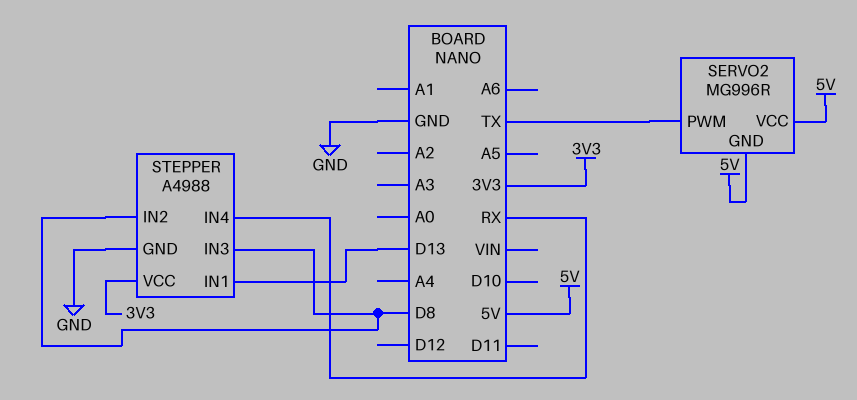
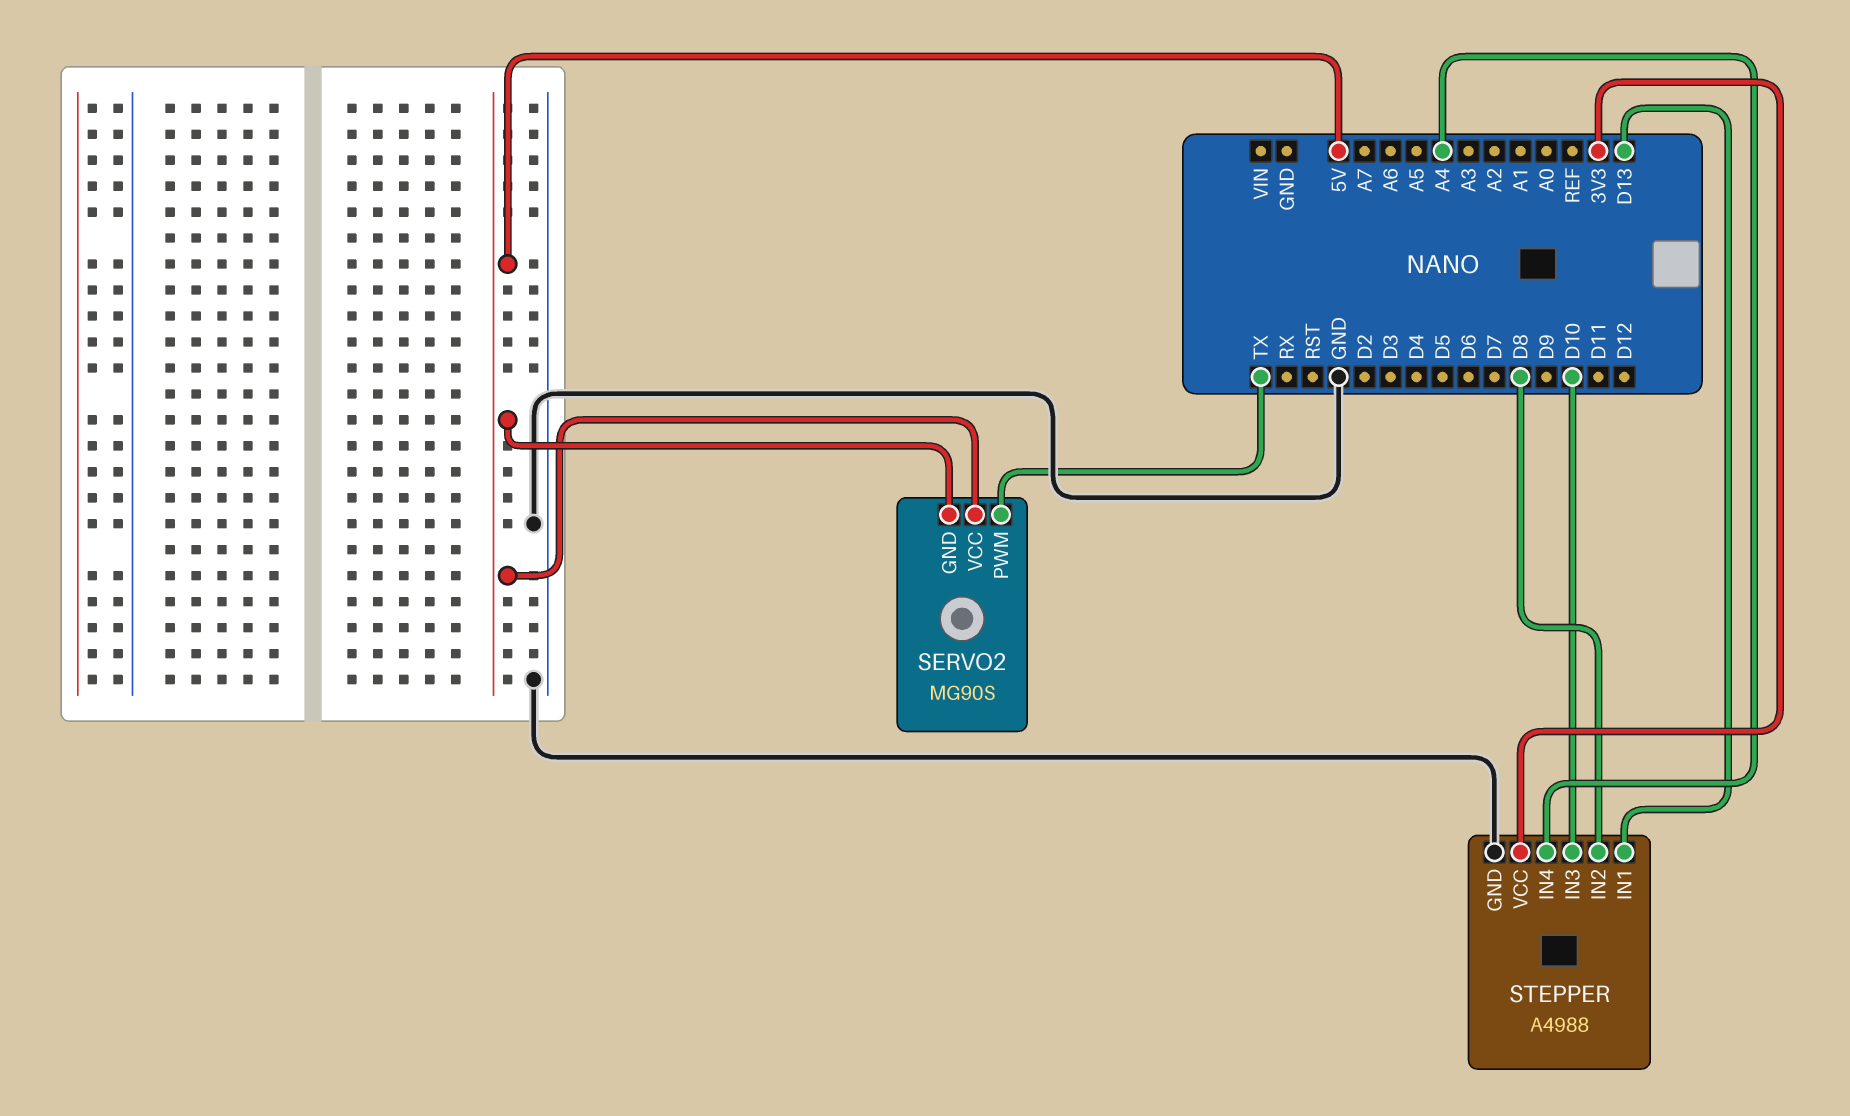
SERVO2: MG996R -> MG90S
STEPPER pin IN3: D8 -> D10
STEPPER pin IN4: RX -> A4

